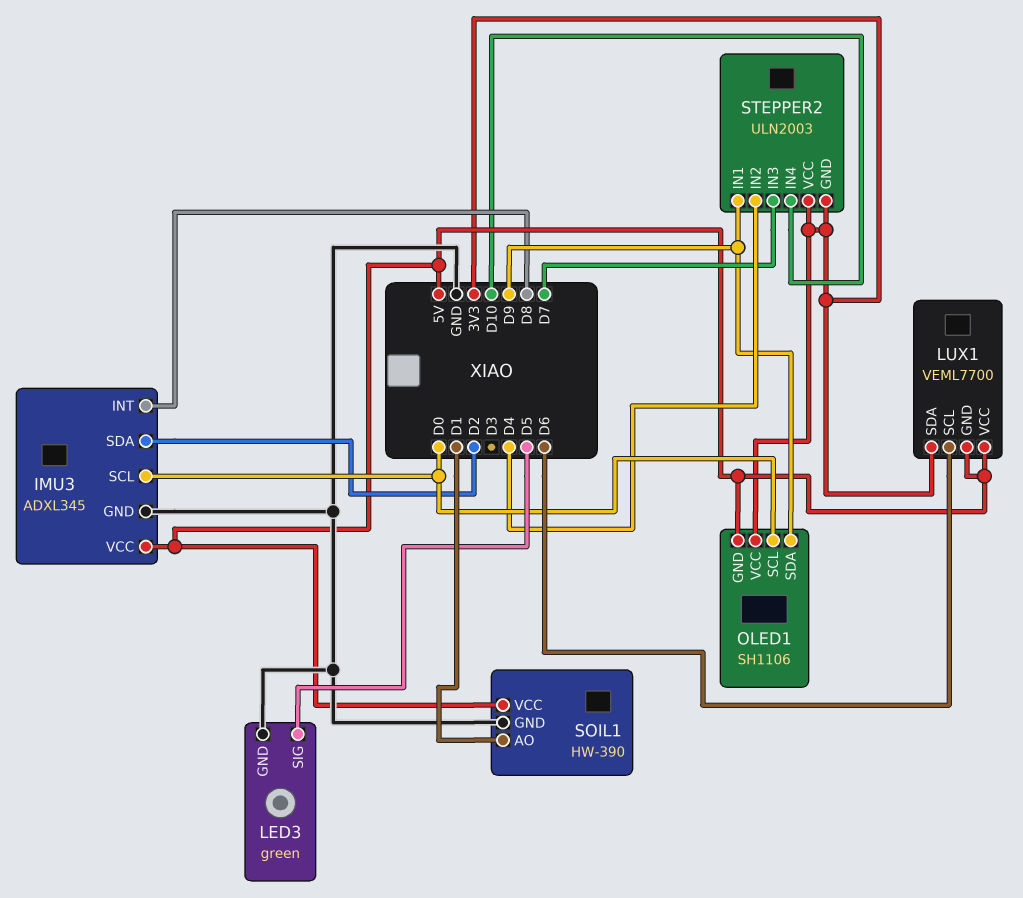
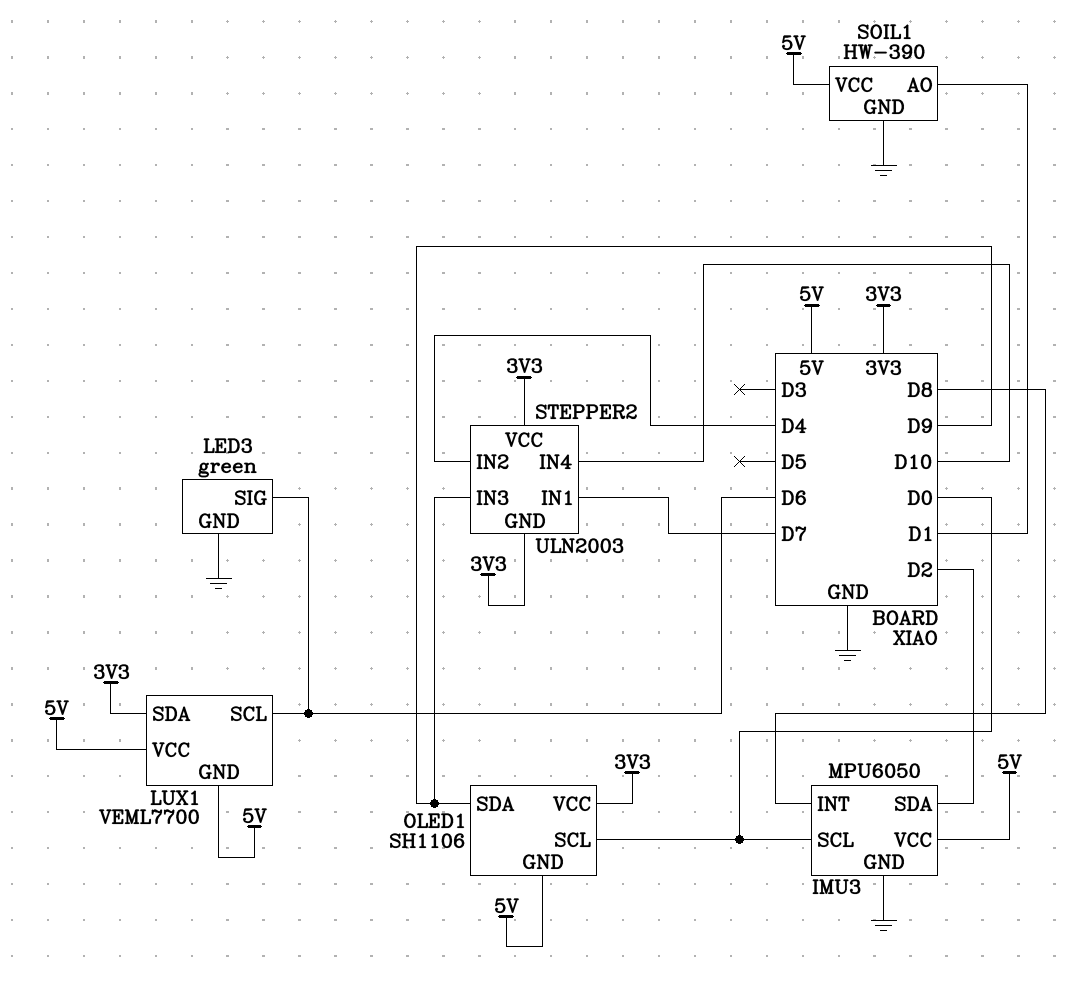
IMU3: ADXL345 -> MPU6050
LED3 pin SIG: D5 -> D6
STEPPER2 pin IN1: D9 -> D7
STEPPER2 pin IN3: D7 -> D9

